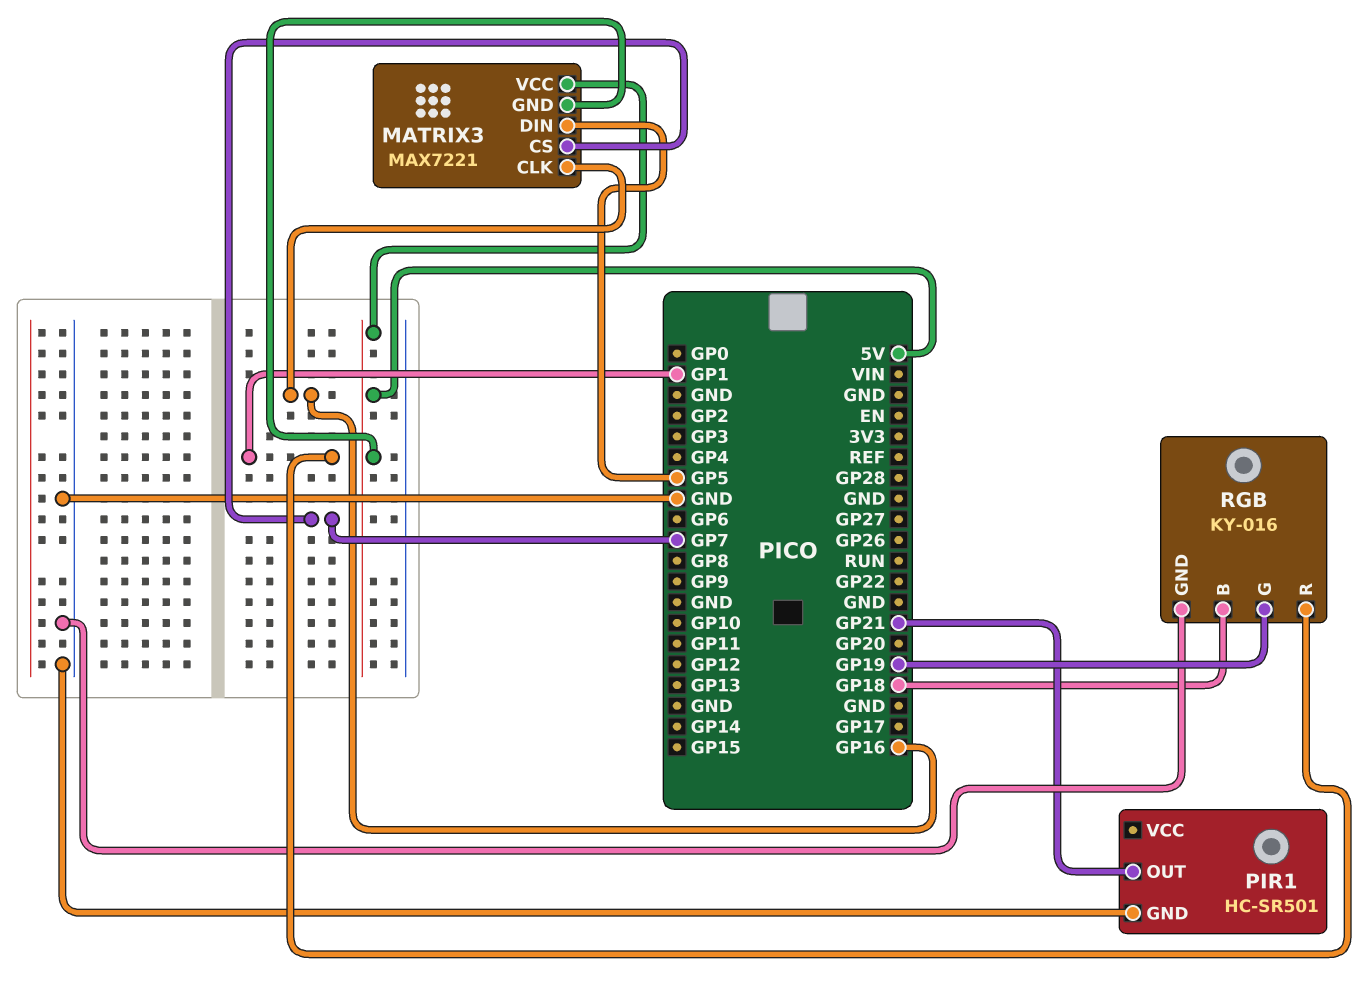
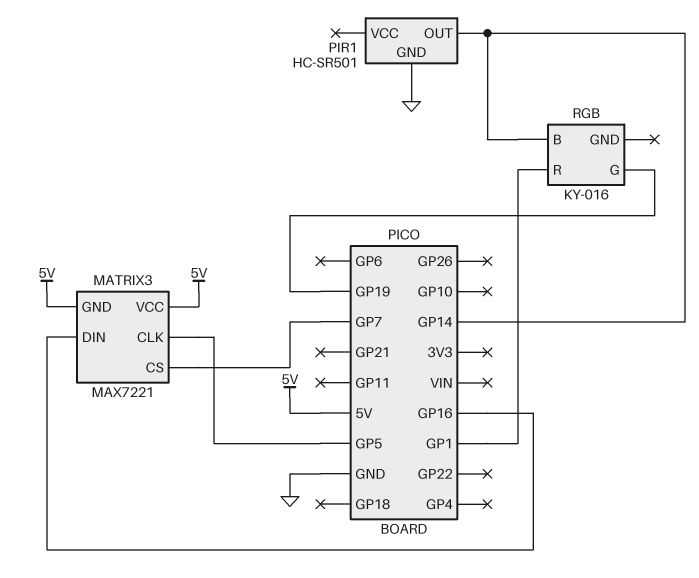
MATRIX3 pin CLK: GP16 -> GP5
MATRIX3 pin DIN: GP5 -> GP16
PIR1 pin OUT: GP21 -> GP14
RGB pin B: GP18 -> GP14
RGB pin GND: GND -> none

